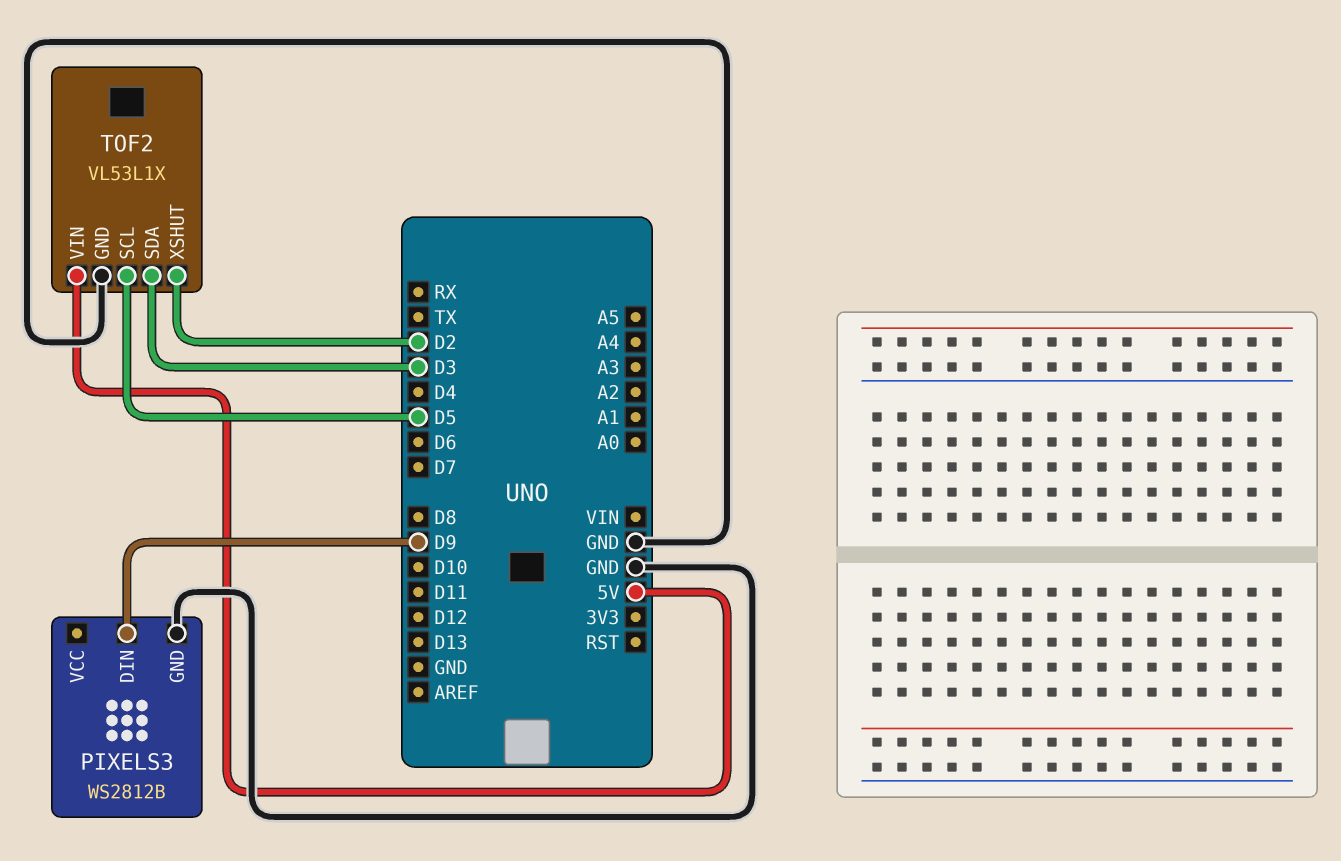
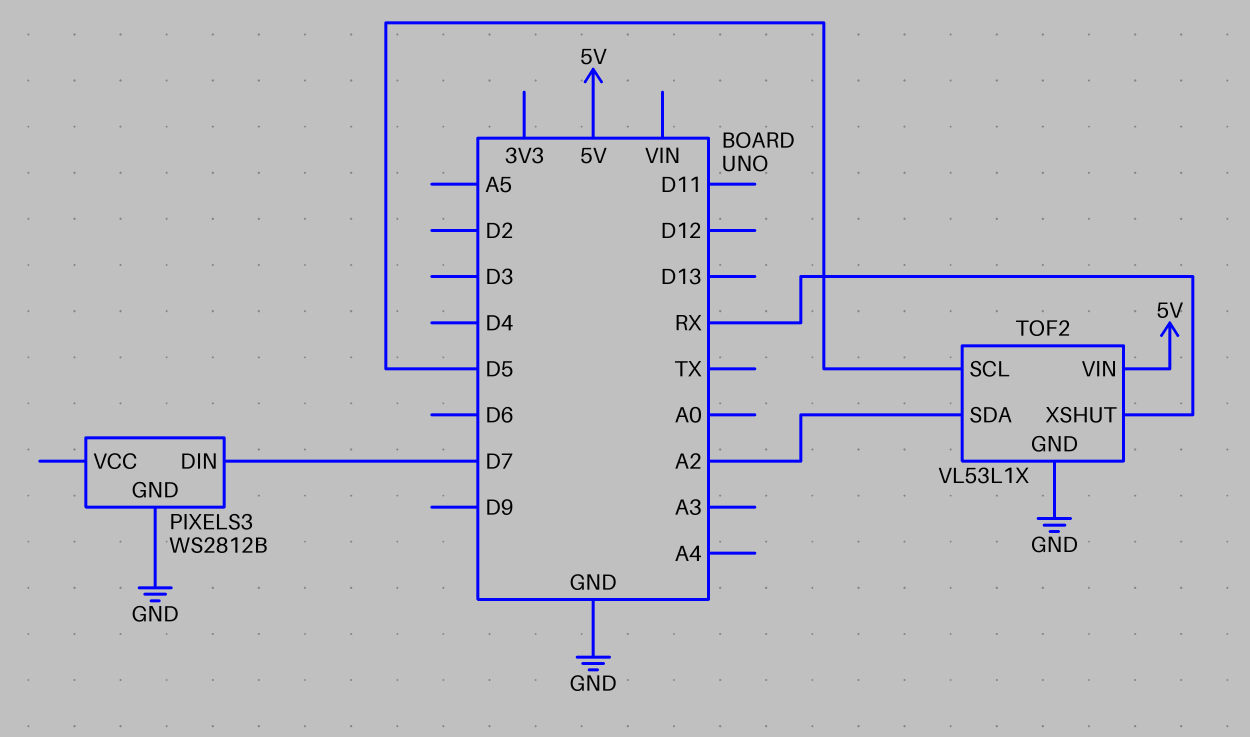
PIXELS3 pin DIN: D9 -> D7
TOF2 pin SDA: D3 -> A2
TOF2 pin XSHUT: D2 -> RX

